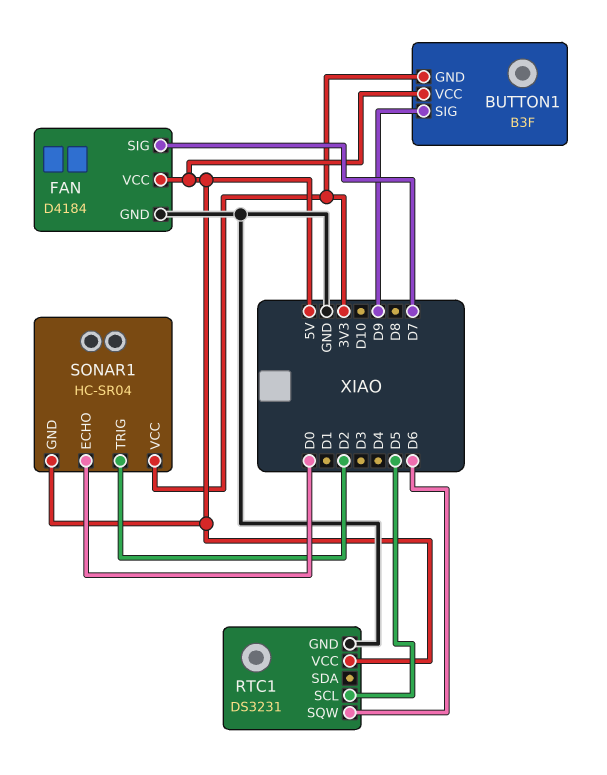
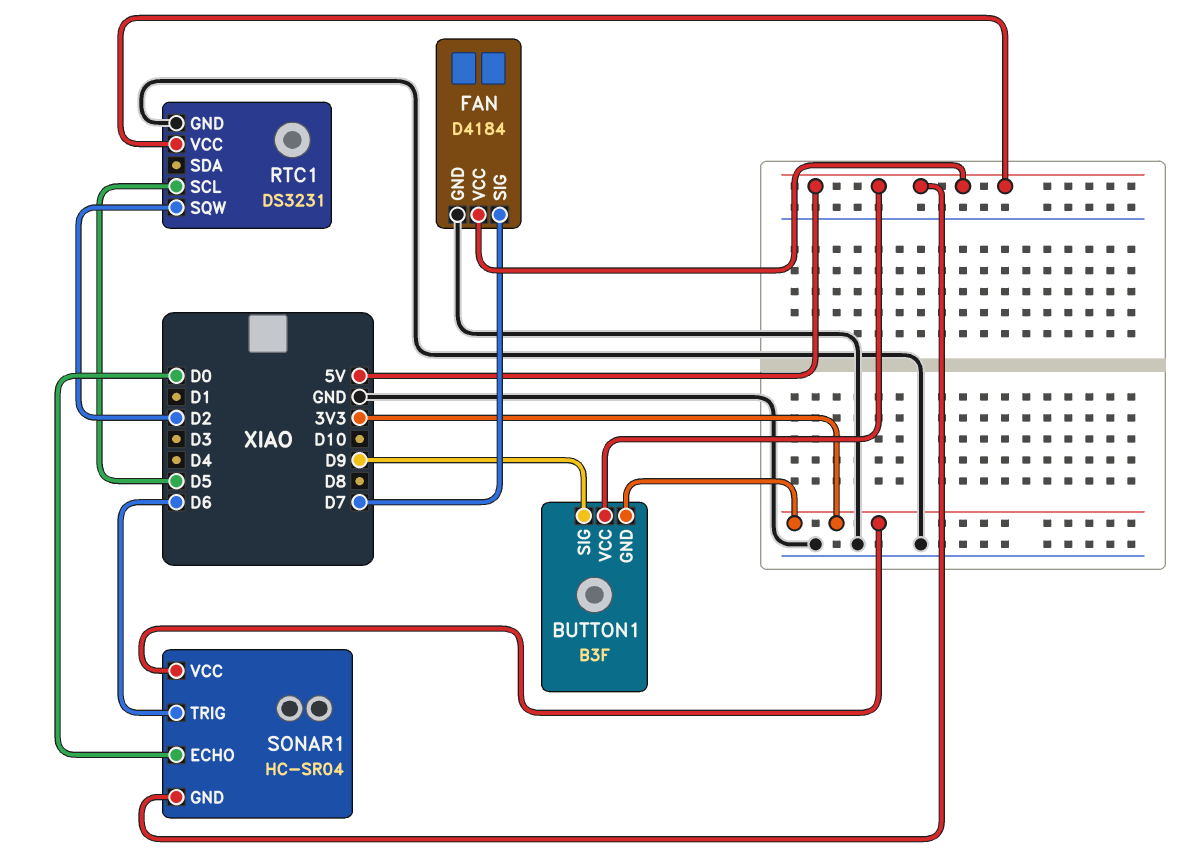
RTC1 pin SQW: D6 -> D2
SONAR1 pin TRIG: D2 -> D6

